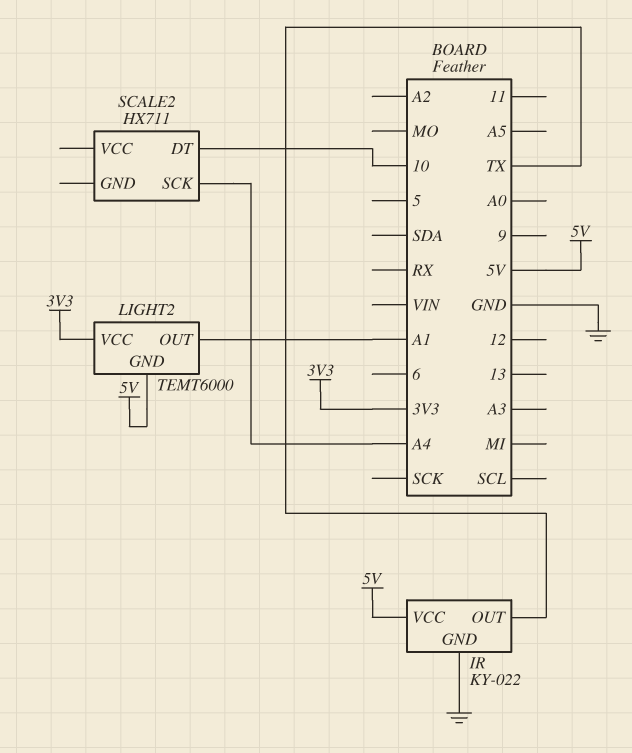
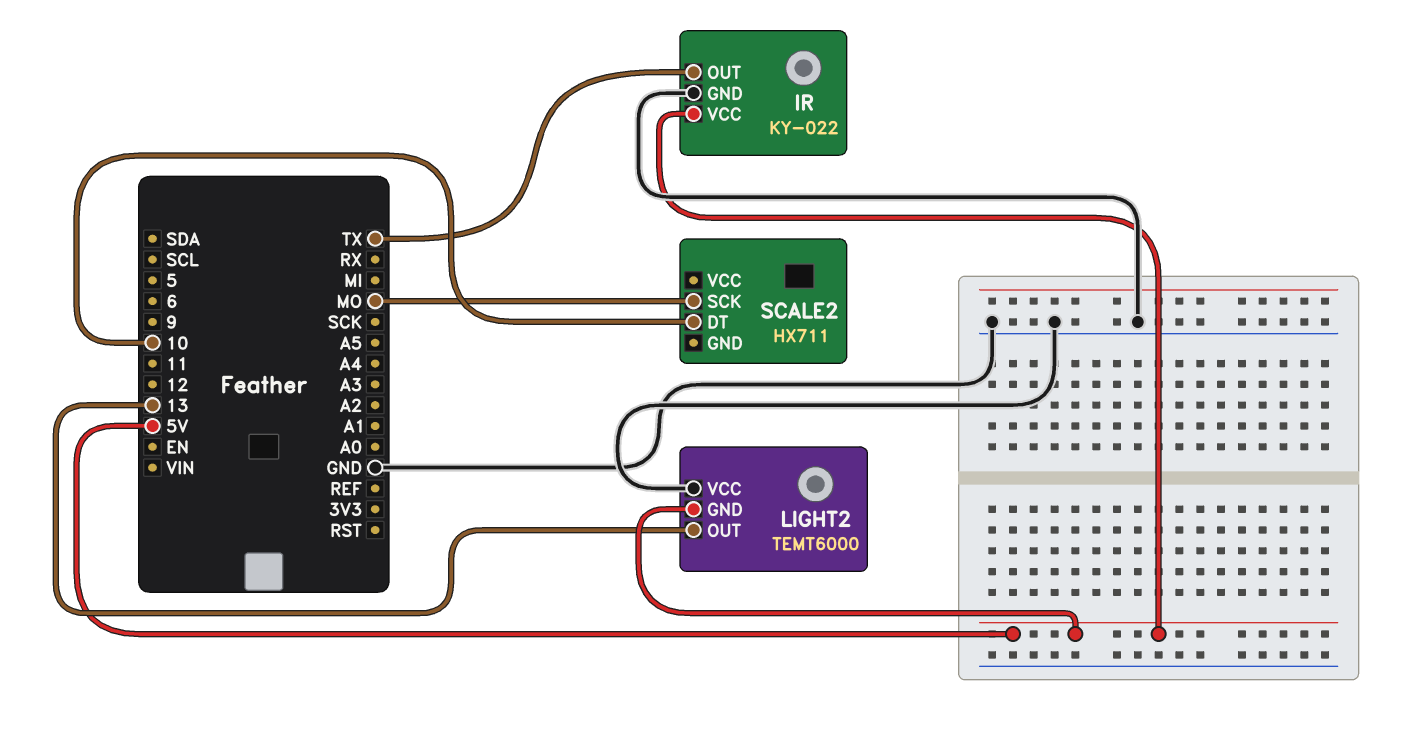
LIGHT2 pin OUT: A1 -> 13
LIGHT2 pin VCC: 3V3 -> GND
SCALE2 pin SCK: A4 -> MO

